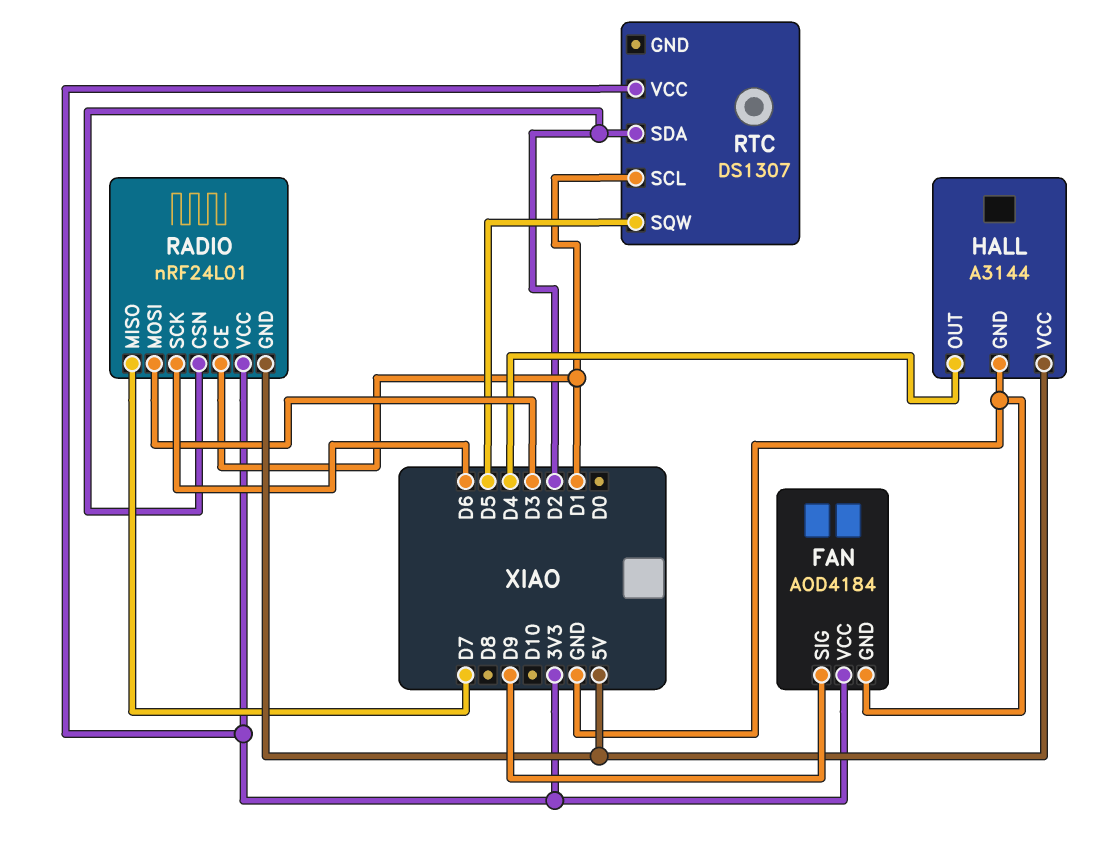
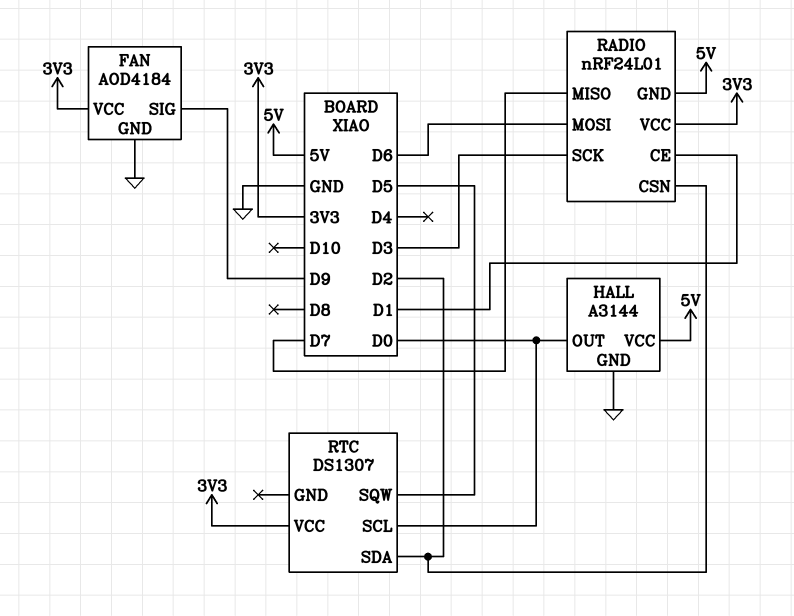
HALL pin OUT: D4 -> D0
RADIO pin MOSI: D3 -> D6
RADIO pin SCK: D6 -> D3
RTC pin SCL: D1 -> D0

